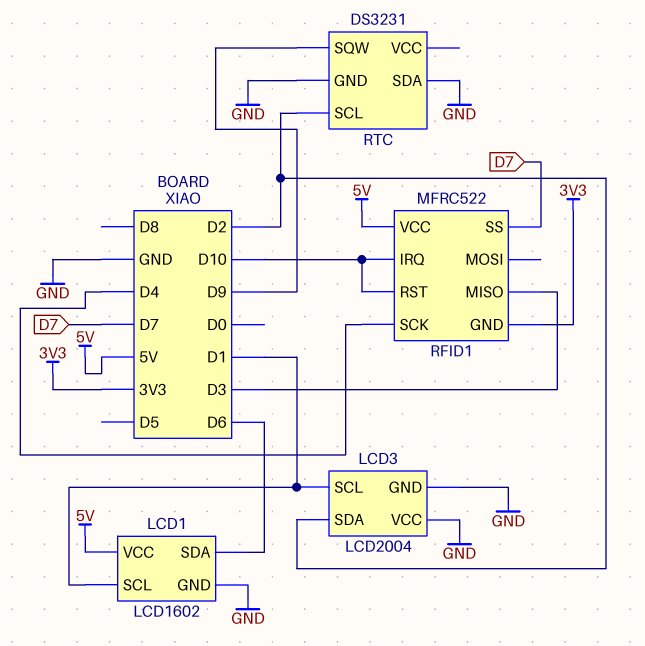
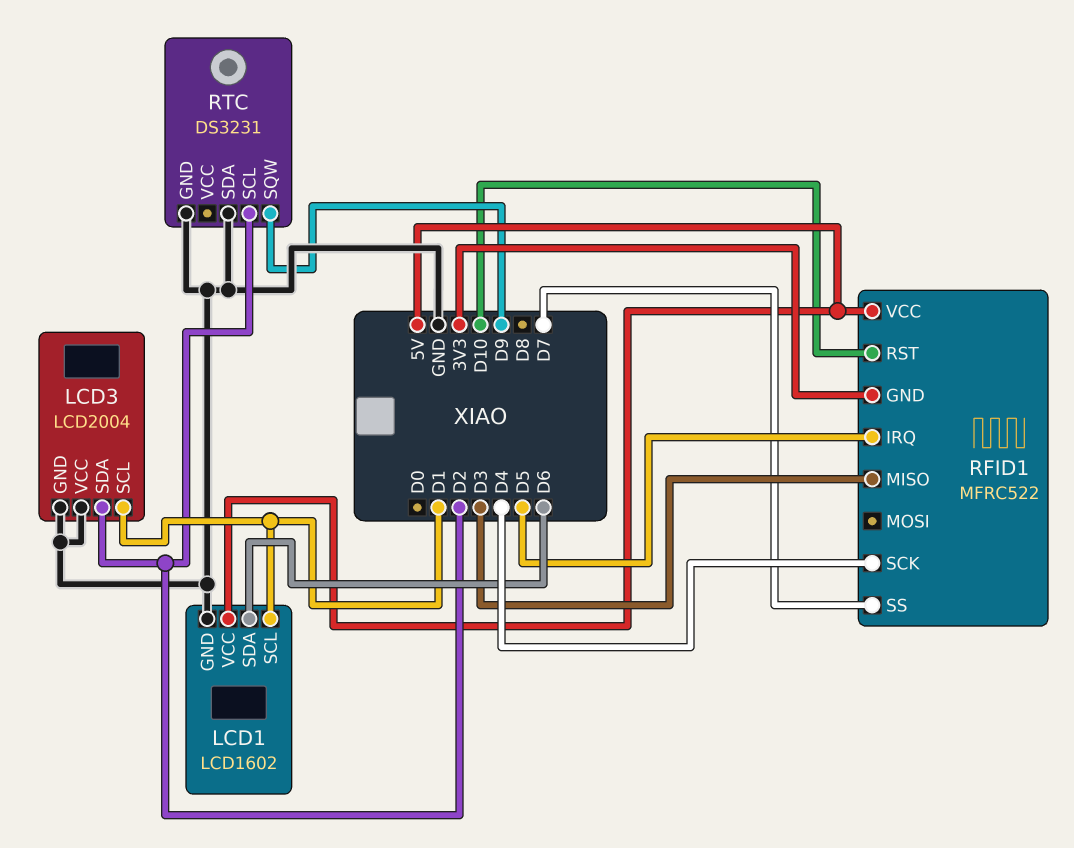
RFID1 pin IRQ: D10 -> D5

